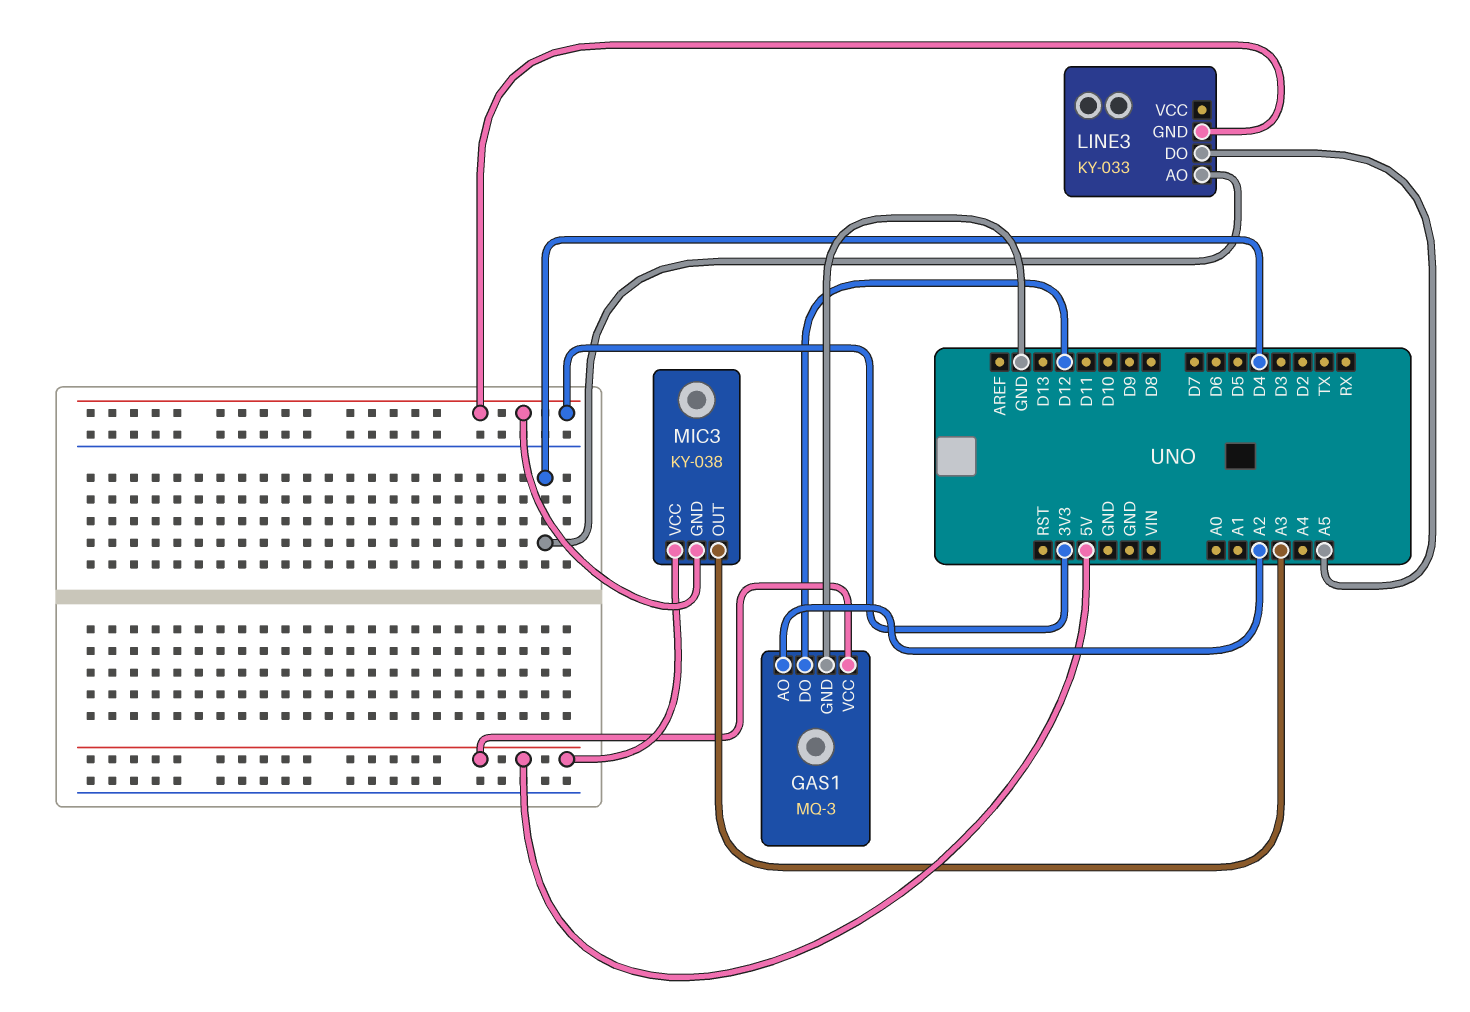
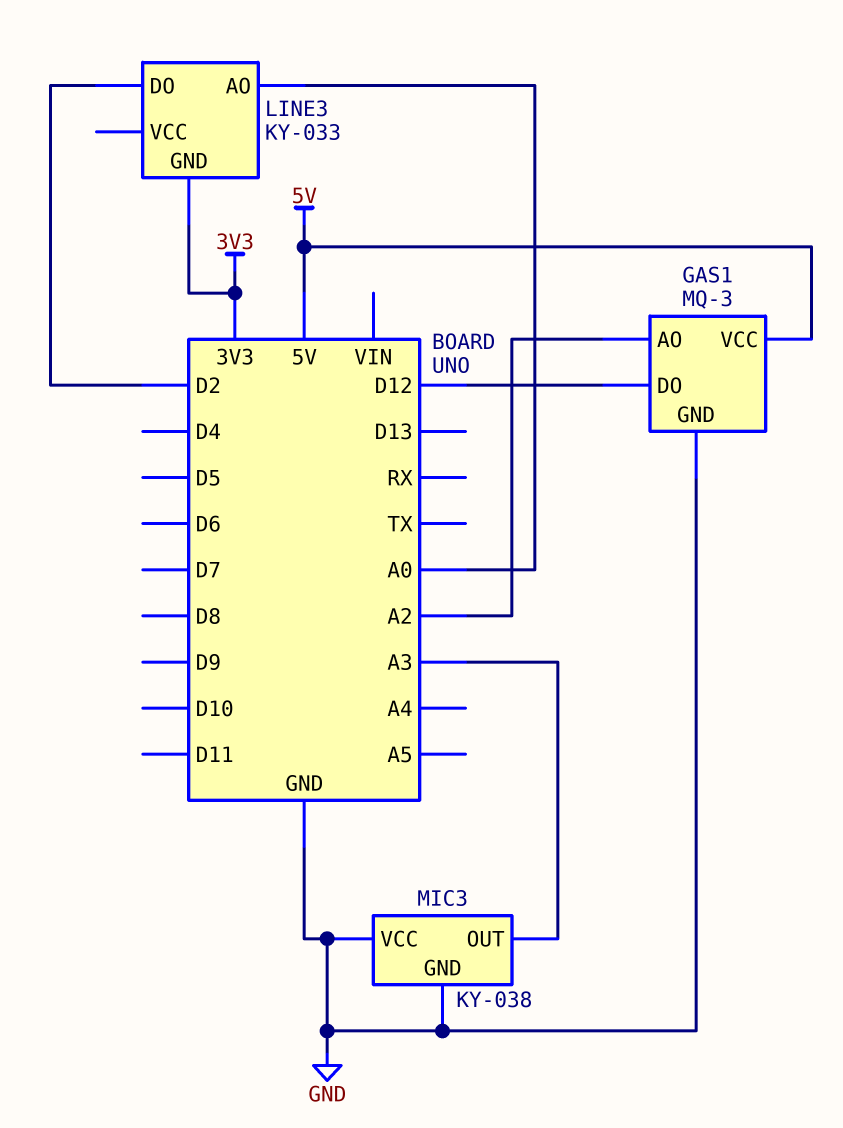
LINE3 pin AO: D4 -> A0
LINE3 pin DO: A5 -> D2
MIC3 pin GND: 3V3 -> GND
MIC3 pin VCC: 5V -> GND

